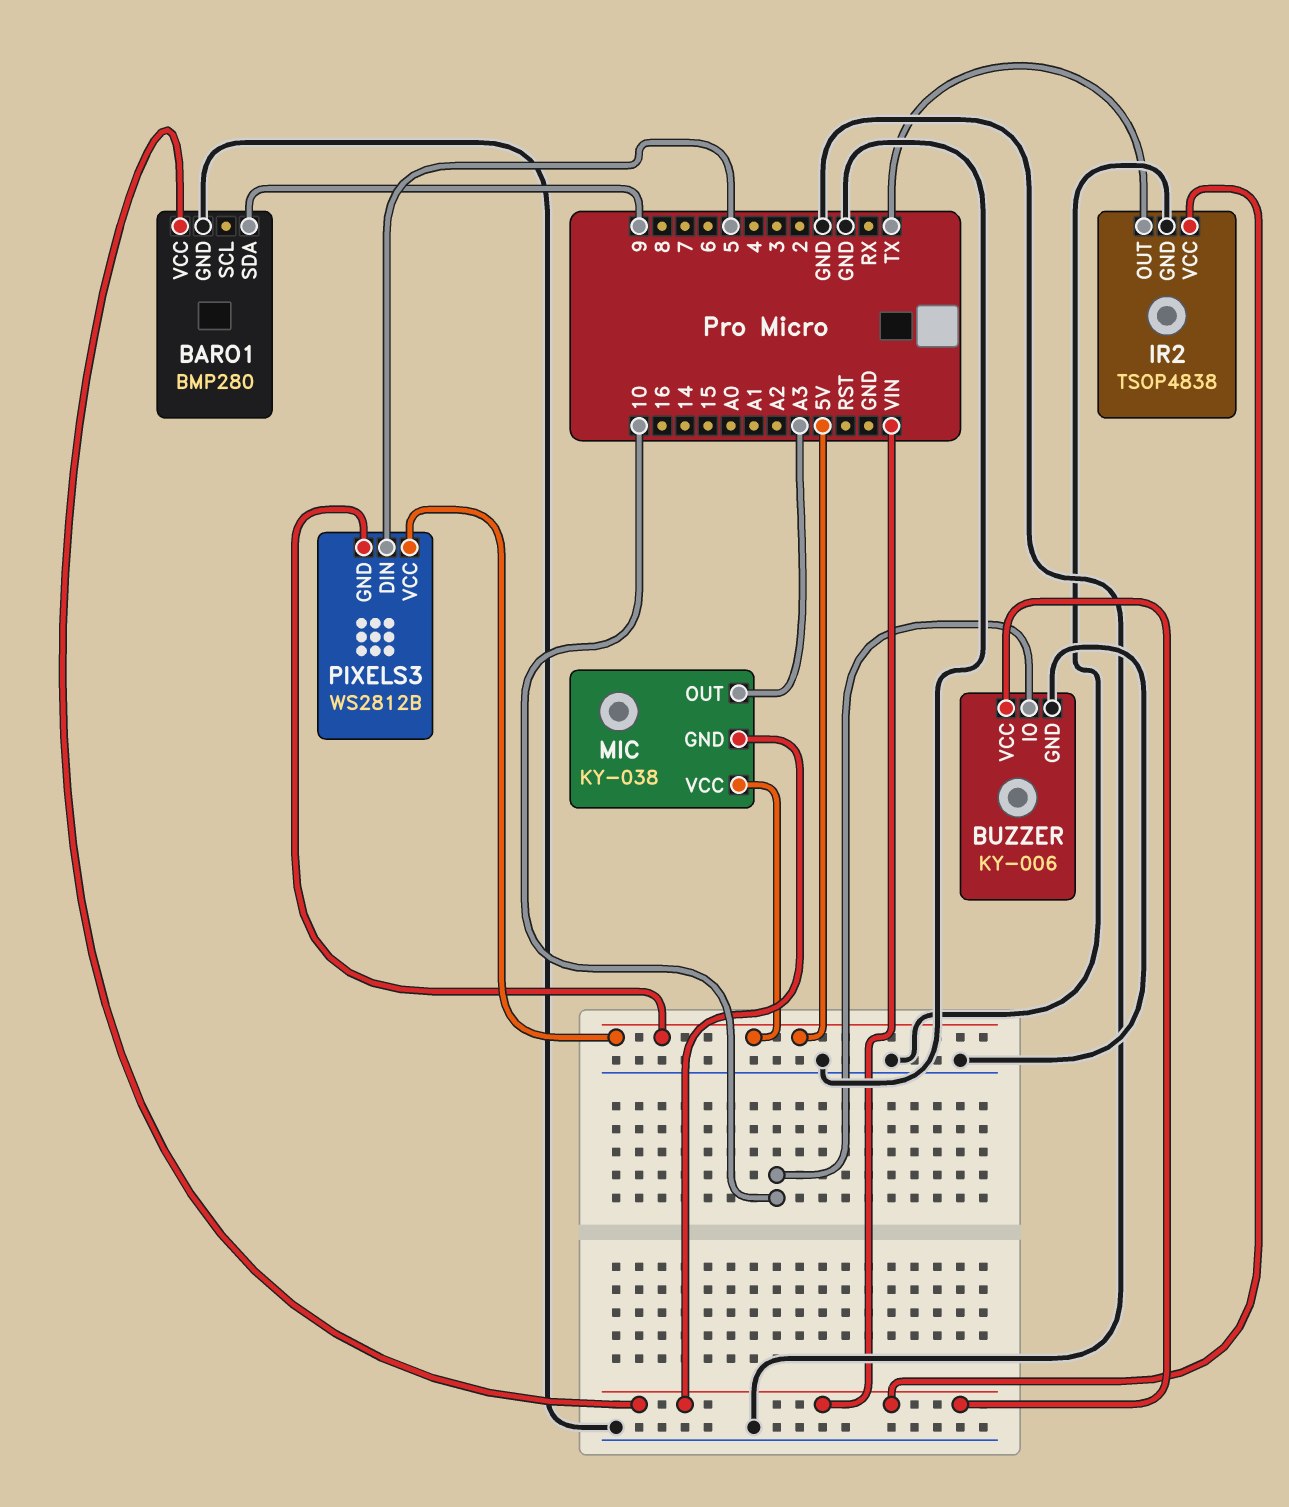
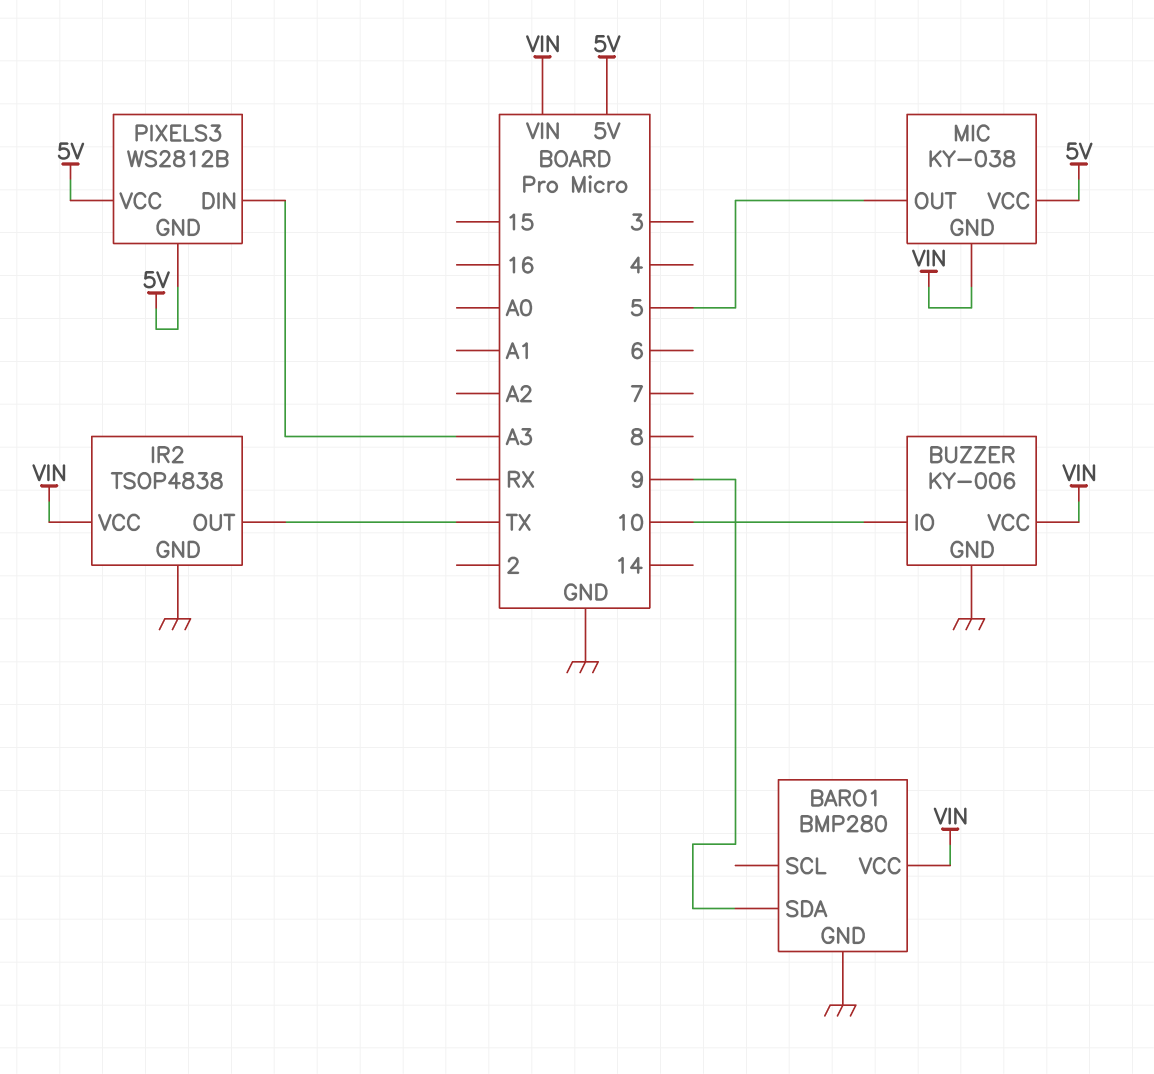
MIC pin OUT: A3 -> 5
PIXELS3 pin DIN: 5 -> A3

